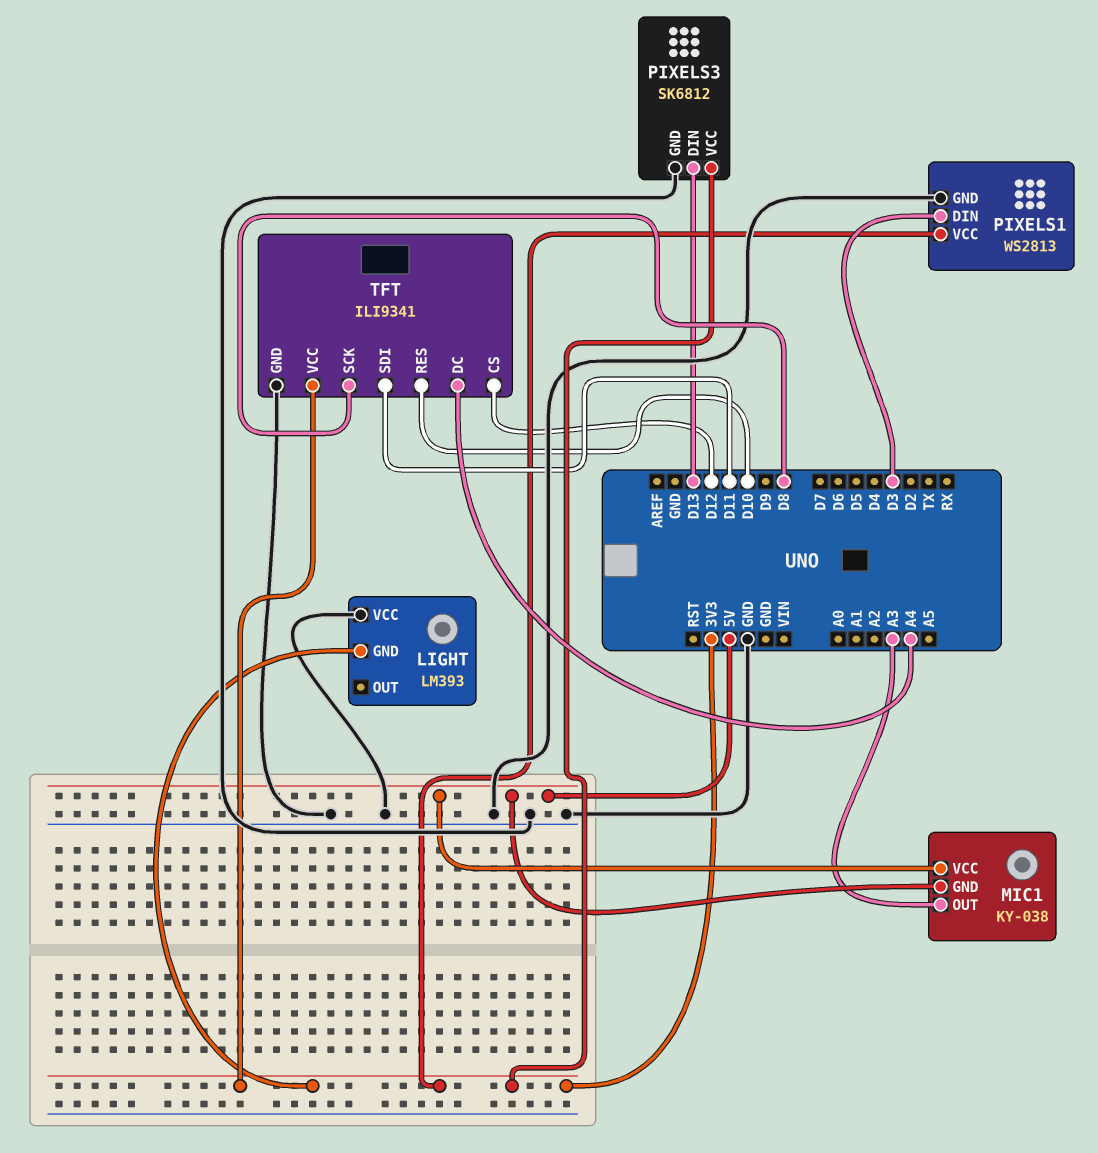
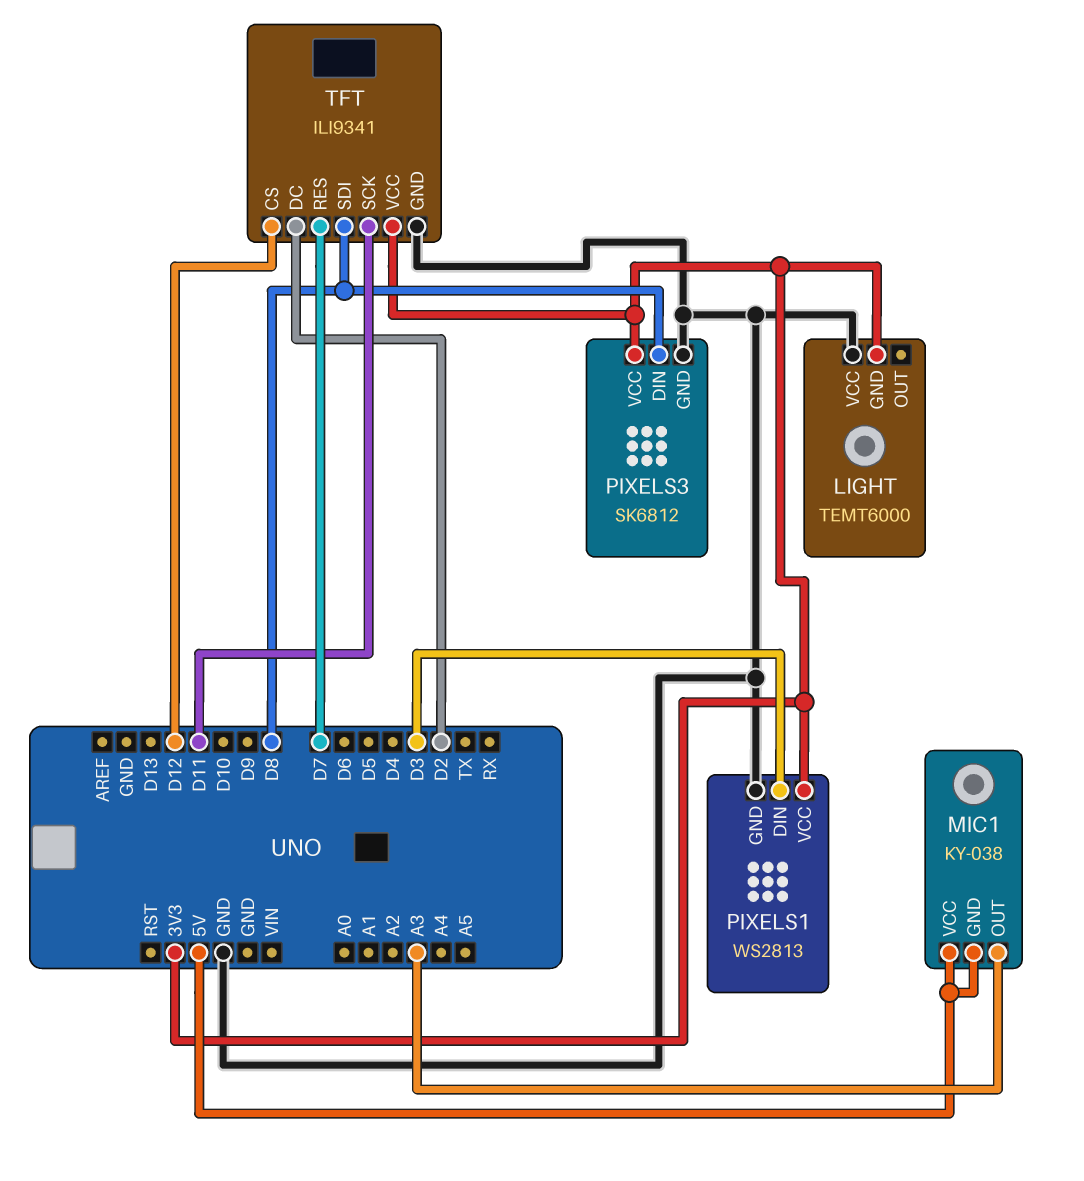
LIGHT: LM393 -> TEMT6000
PIXELS3 pin DIN: D13 -> D8
TFT pin DC: A4 -> D2
TFT pin RES: D10 -> D7
TFT pin SCK: D8 -> D11
TFT pin SDI: D11 -> D8

